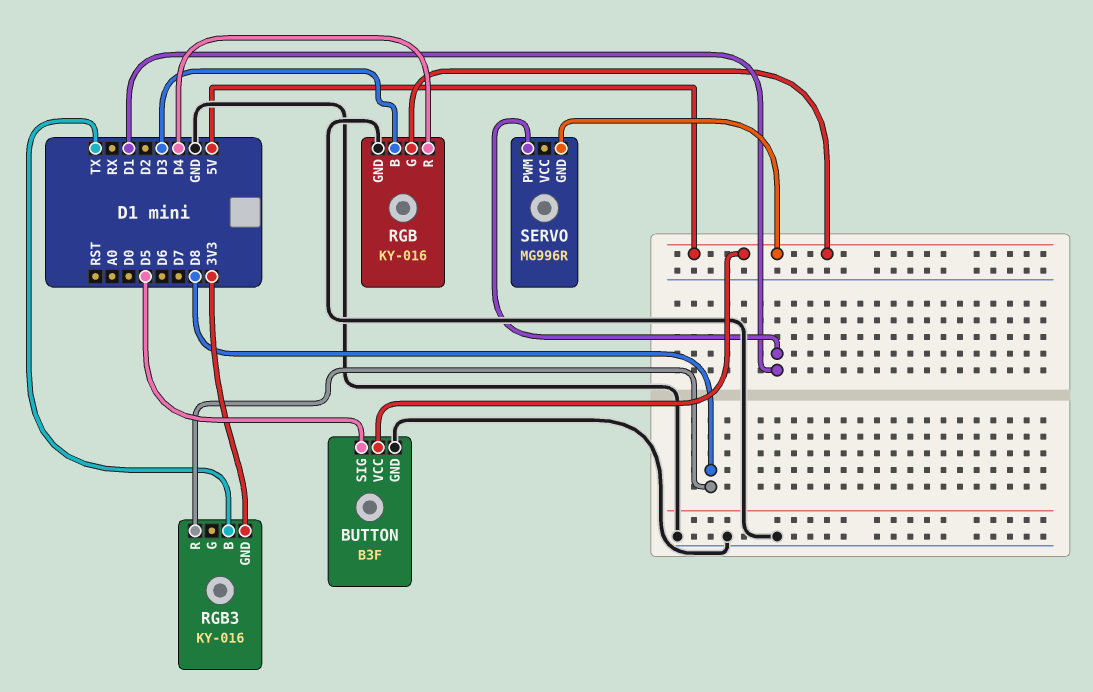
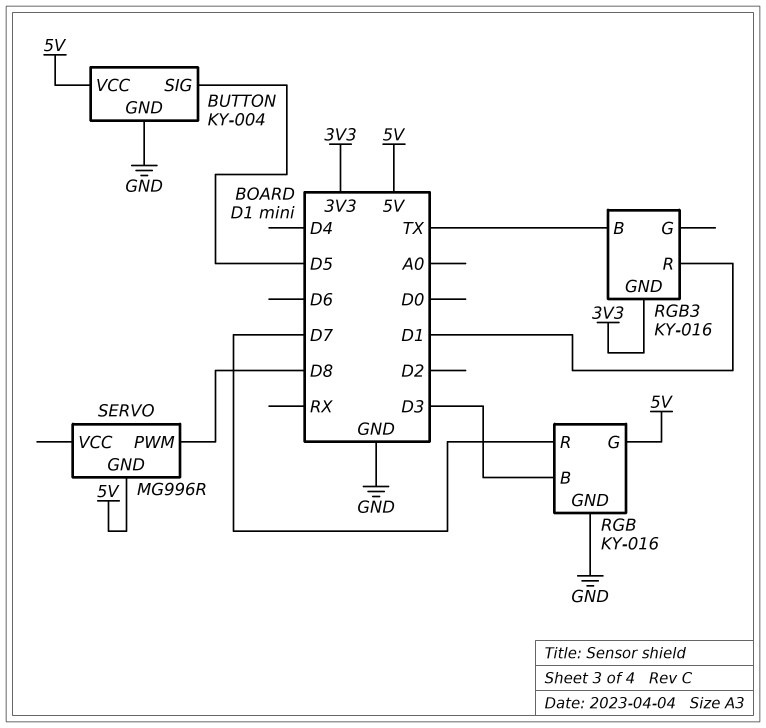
BUTTON: B3F -> KY-004
RGB pin R: D4 -> D7
RGB3 pin R: D8 -> D1
SERVO pin PWM: D1 -> D8

